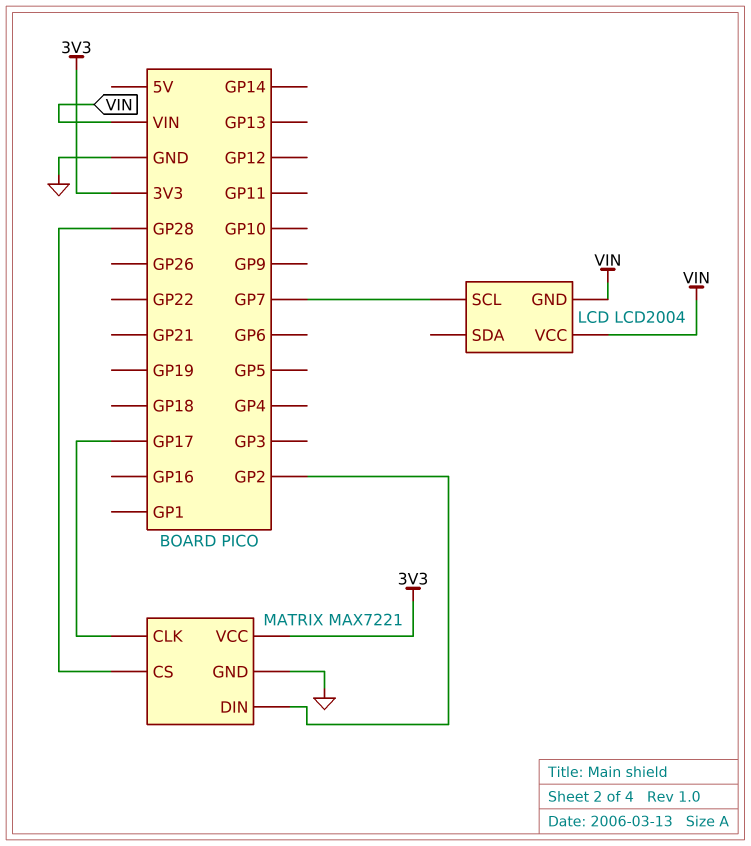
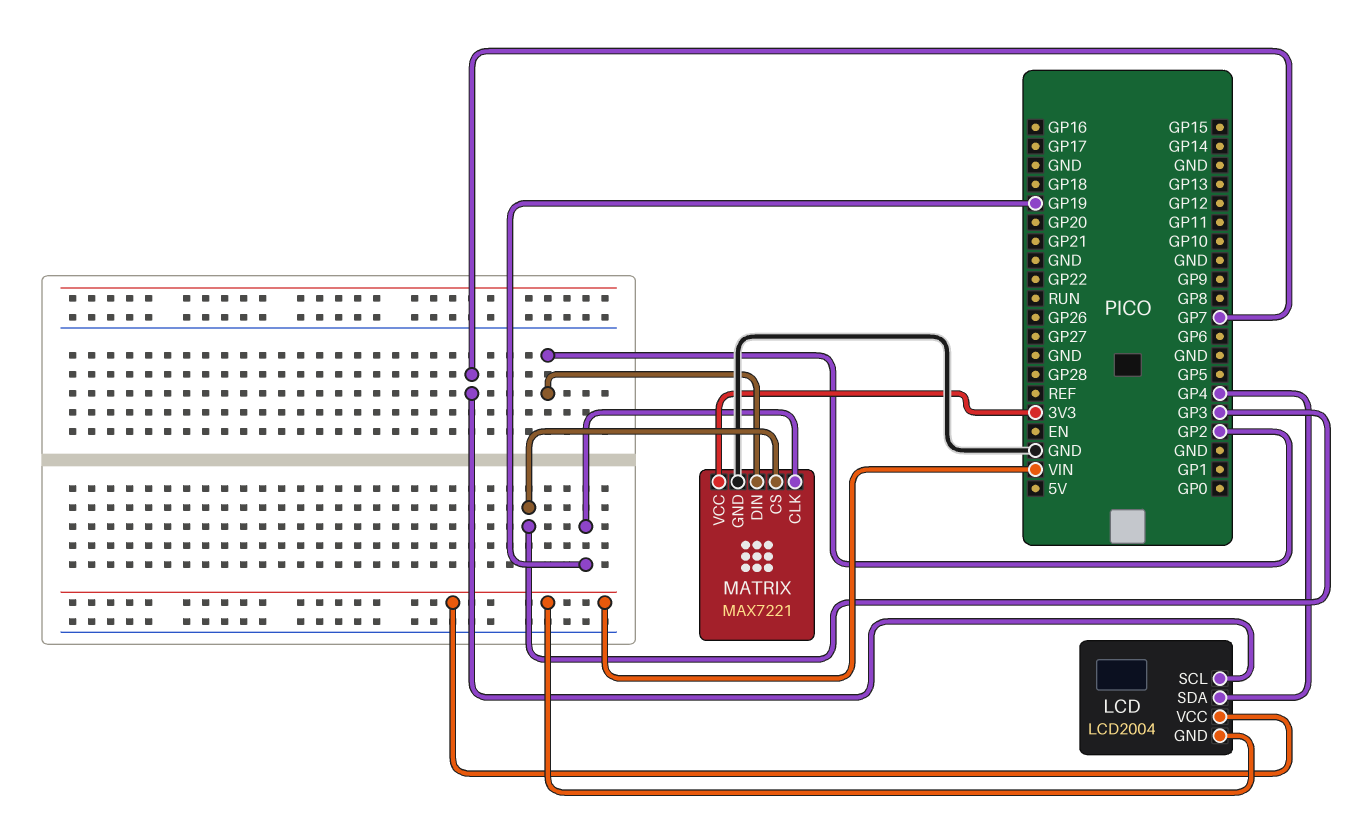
LCD pin SDA: none -> GP4
MATRIX pin CLK: GP17 -> GP19
MATRIX pin CS: GP28 -> GP3

